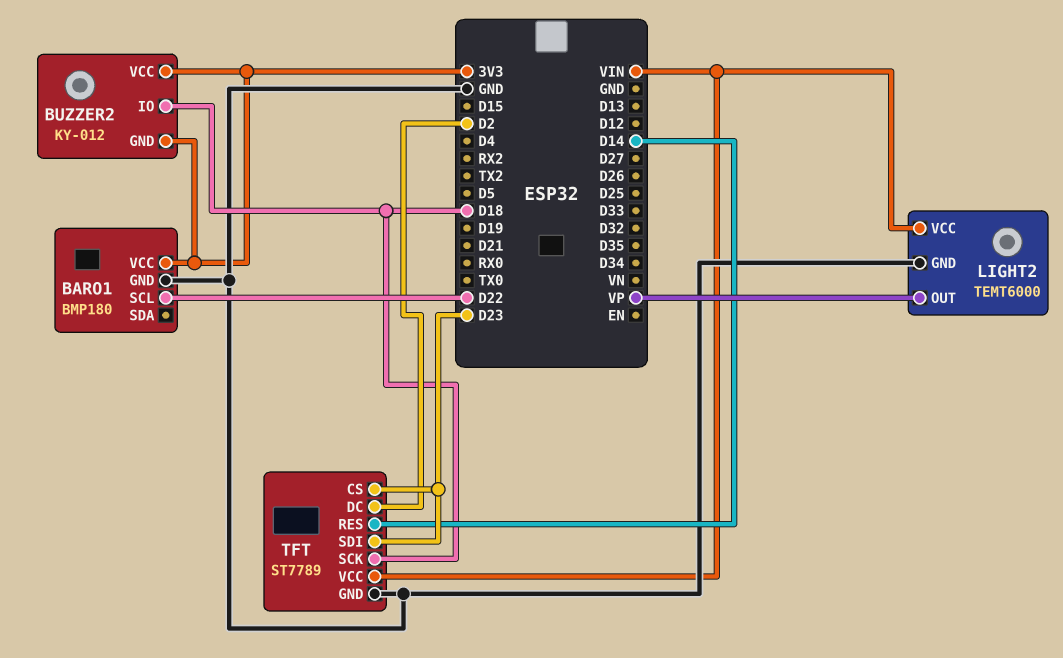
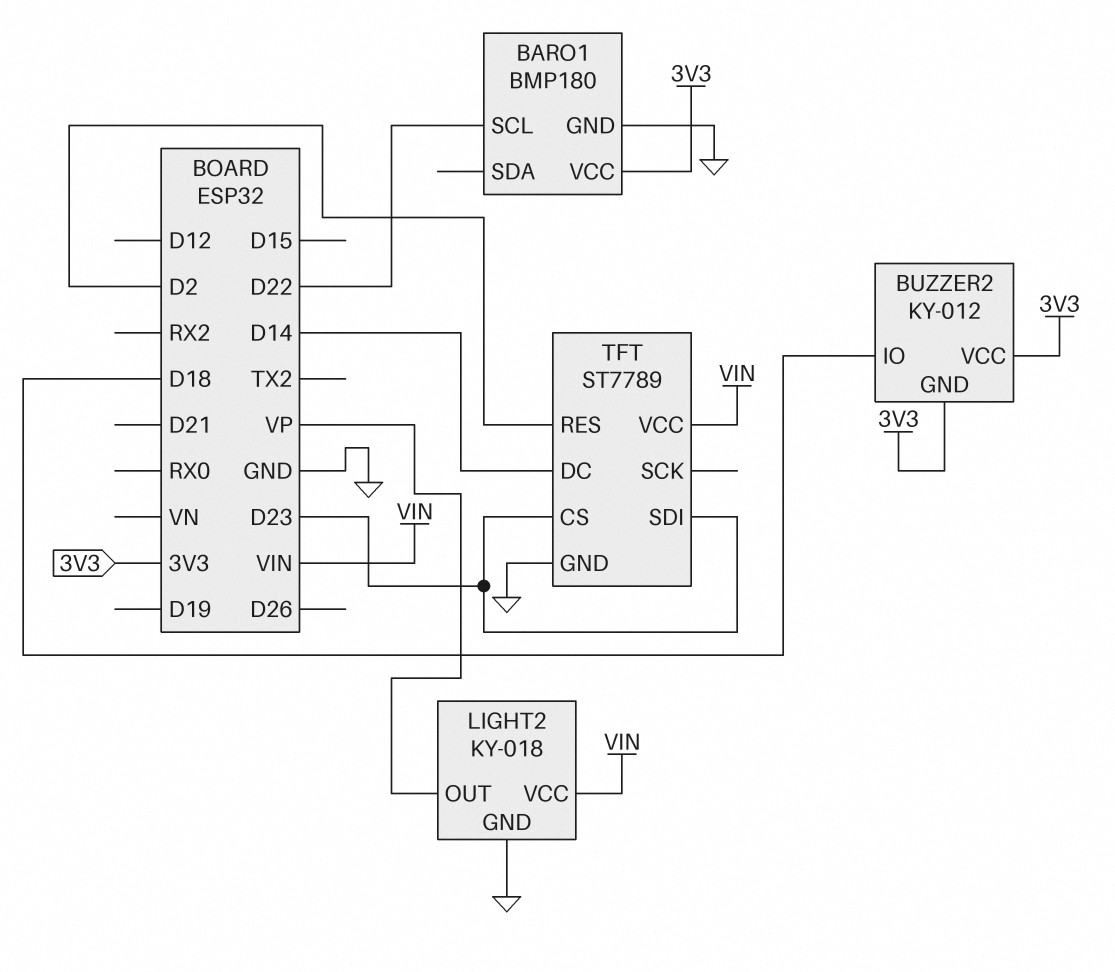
LIGHT2: TEMT6000 -> KY-018
TFT pin DC: D2 -> D14
TFT pin RES: D14 -> D2
TFT pin SCK: D18 -> none

